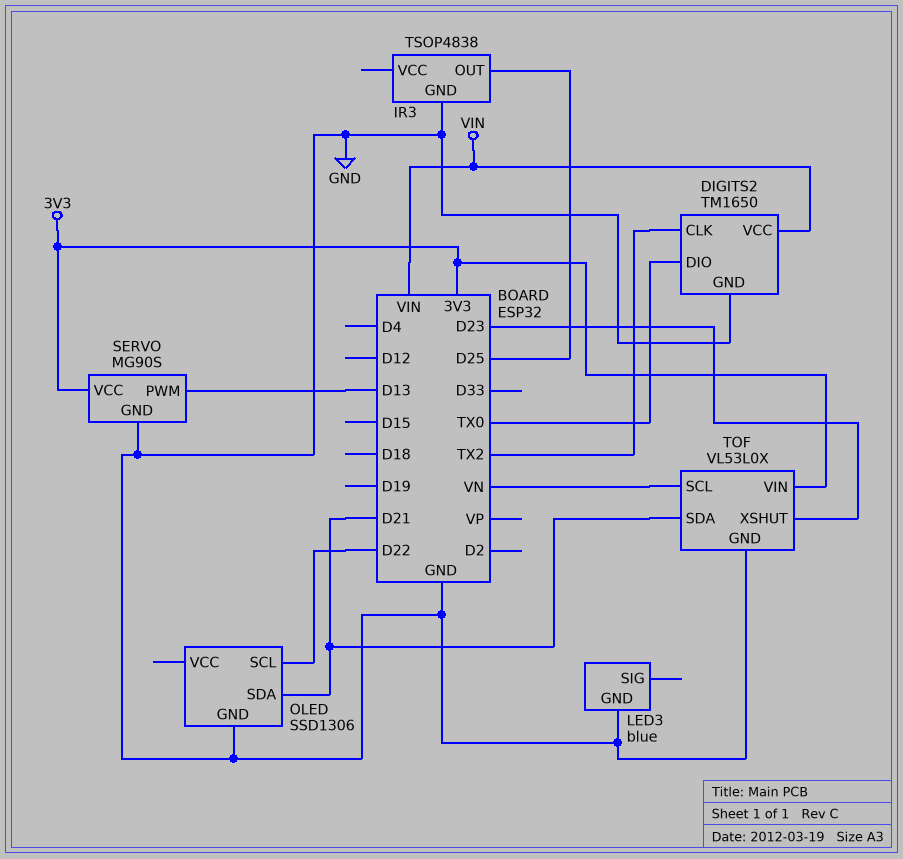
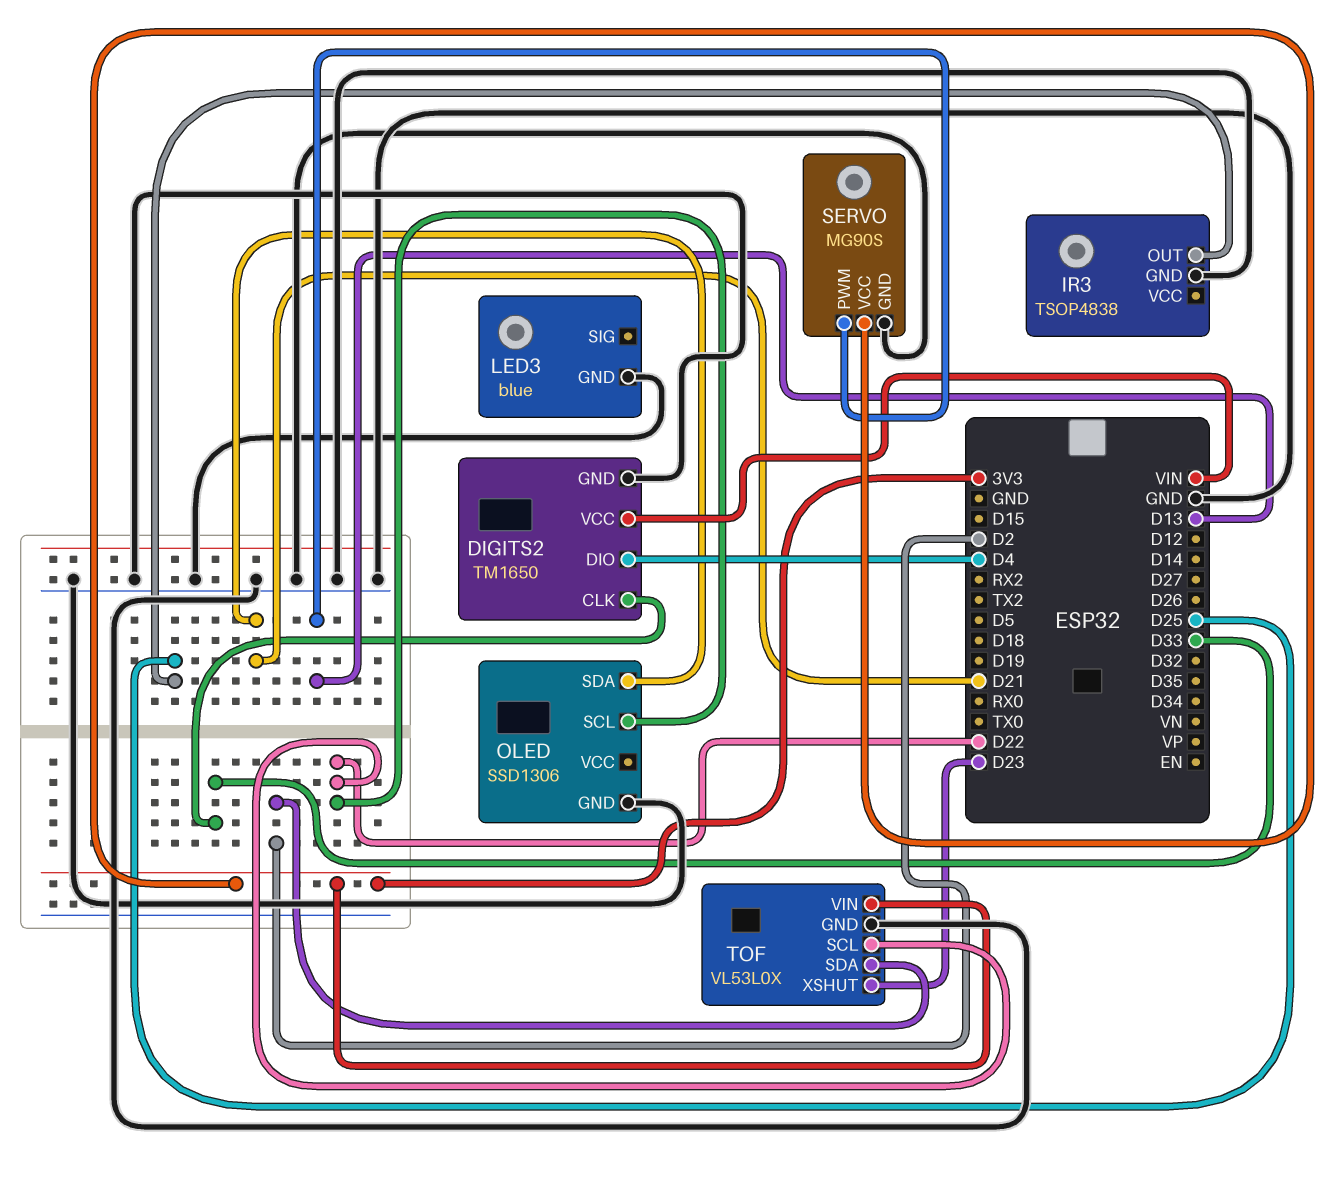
DIGITS2 pin CLK: TX2 -> D33
DIGITS2 pin DIO: TX0 -> D4
TOF pin SCL: VN -> D22
TOF pin SDA: D21 -> D2

